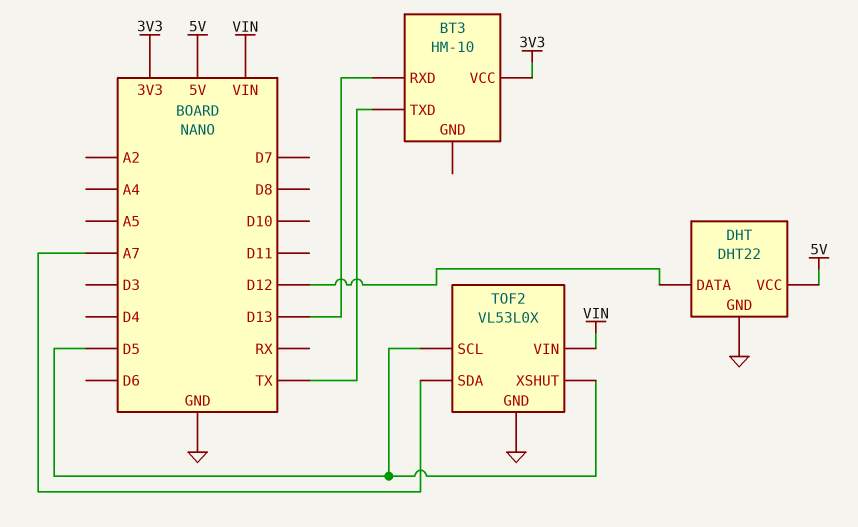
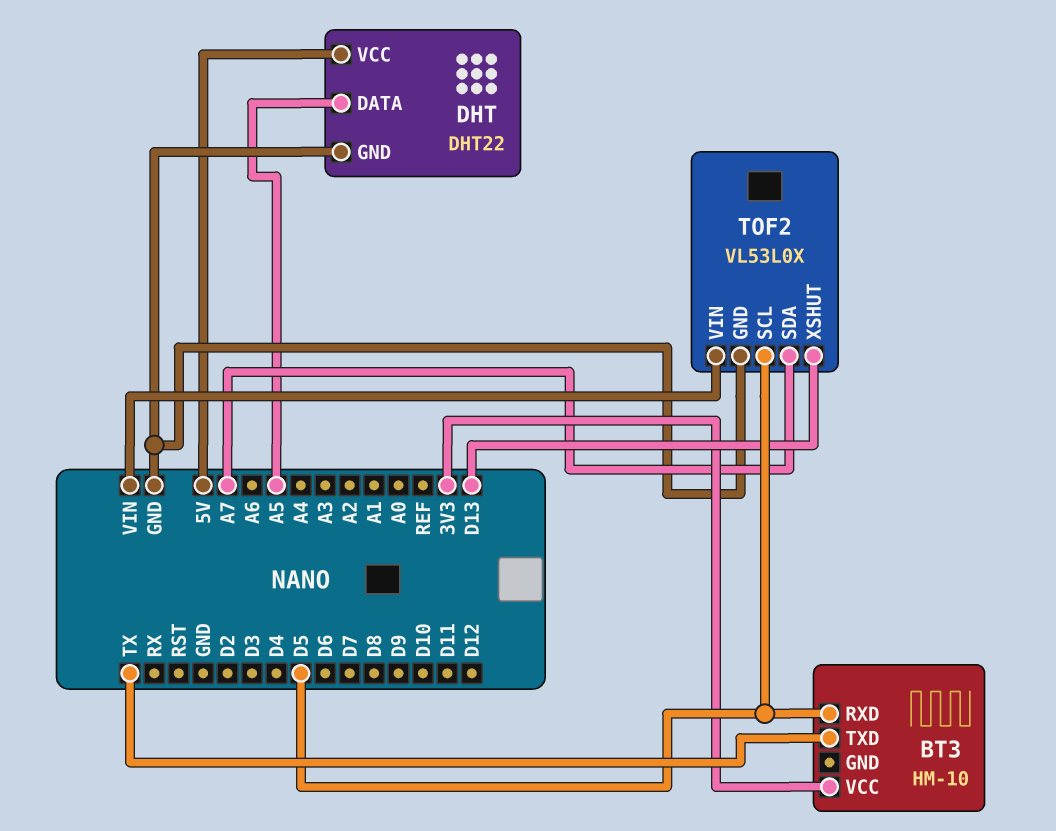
BT3 pin RXD: D13 -> D5
DHT pin DATA: D12 -> A5
TOF2 pin XSHUT: D5 -> D13

